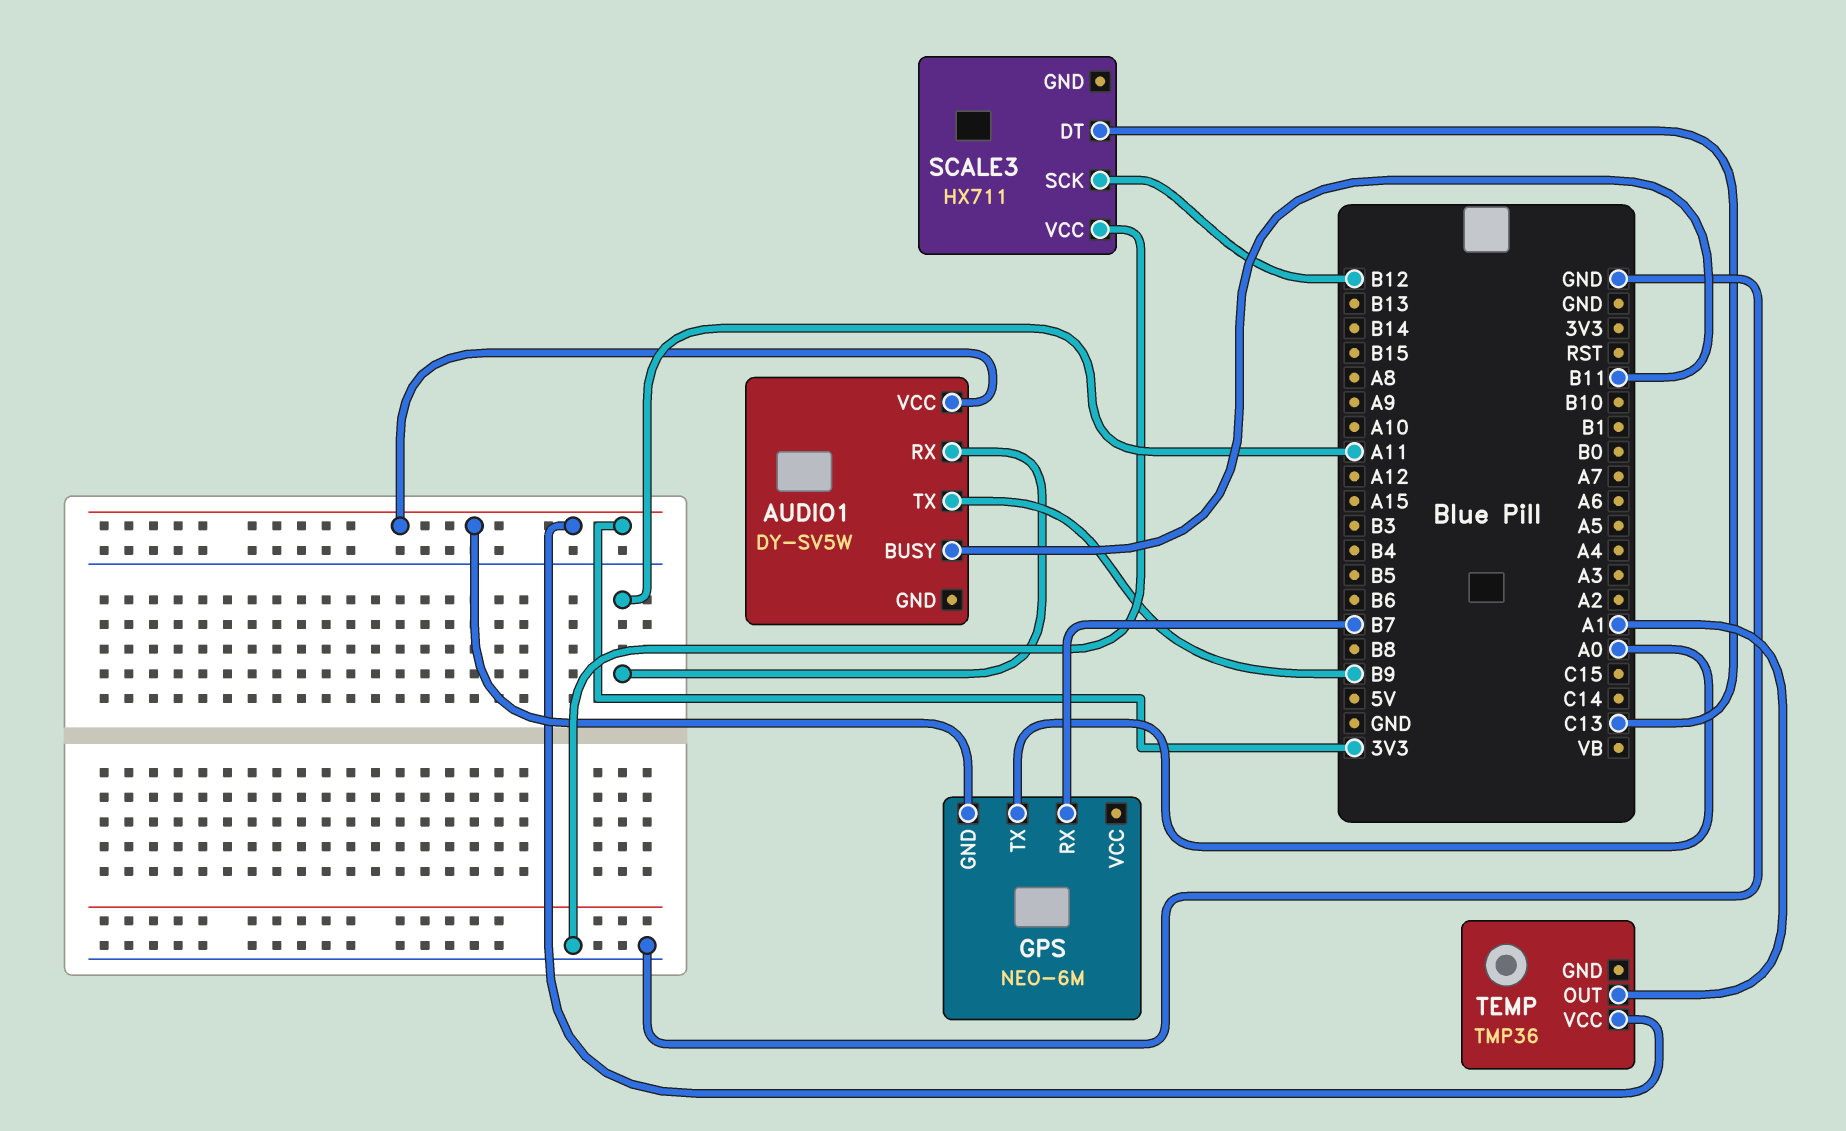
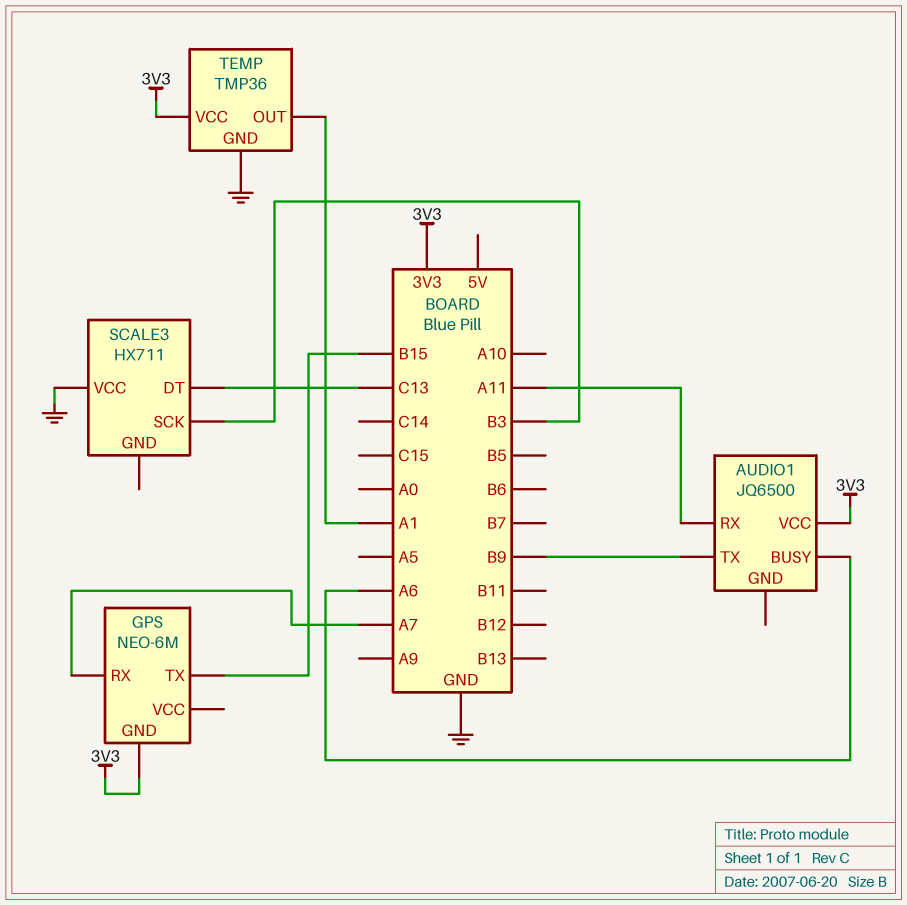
AUDIO1: DY-SV5W -> JQ6500
AUDIO1 pin BUSY: B11 -> A6
GPS pin RX: B7 -> A7
GPS pin TX: A0 -> B15
SCALE3 pin SCK: B12 -> B3
TEMP pin GND: none -> GND

